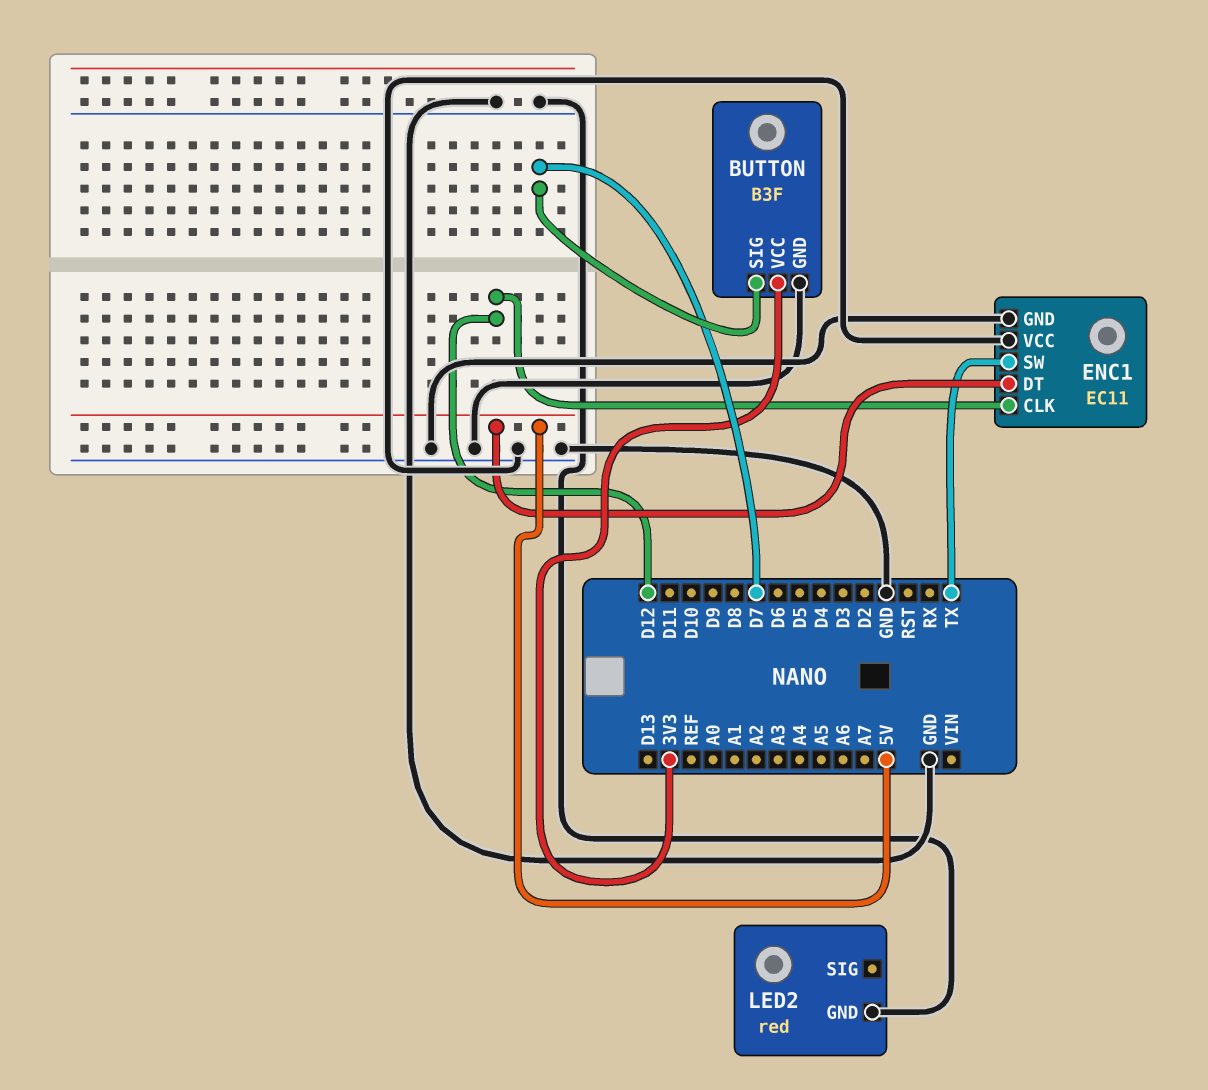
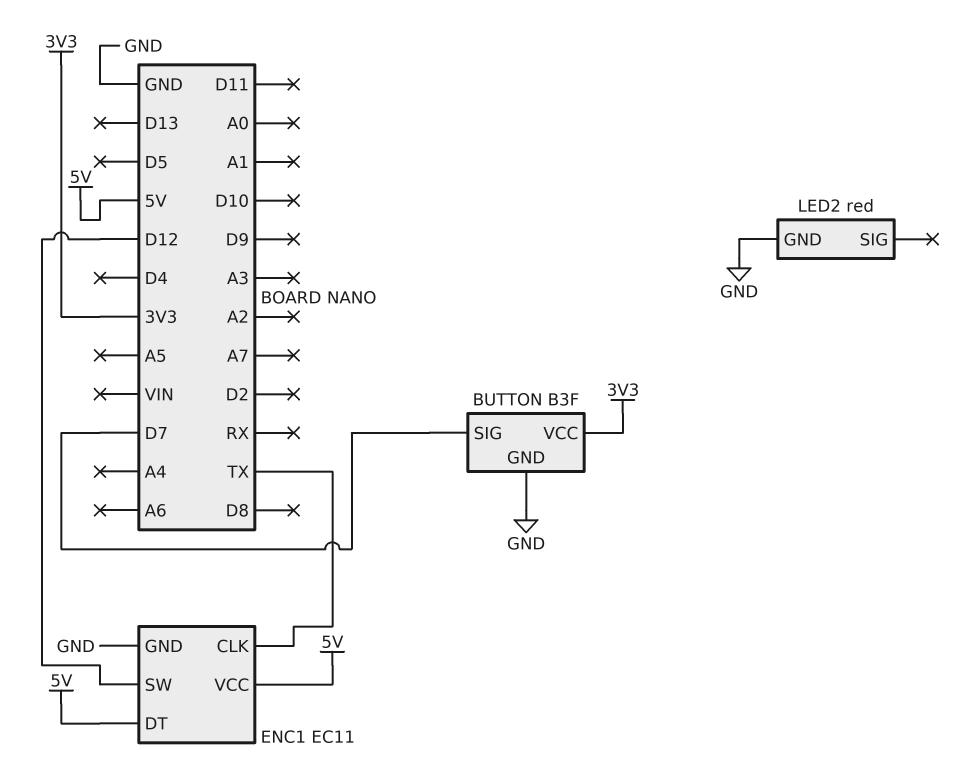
ENC1 pin CLK: D12 -> TX
ENC1 pin SW: TX -> D12
ENC1 pin VCC: GND -> 5V

